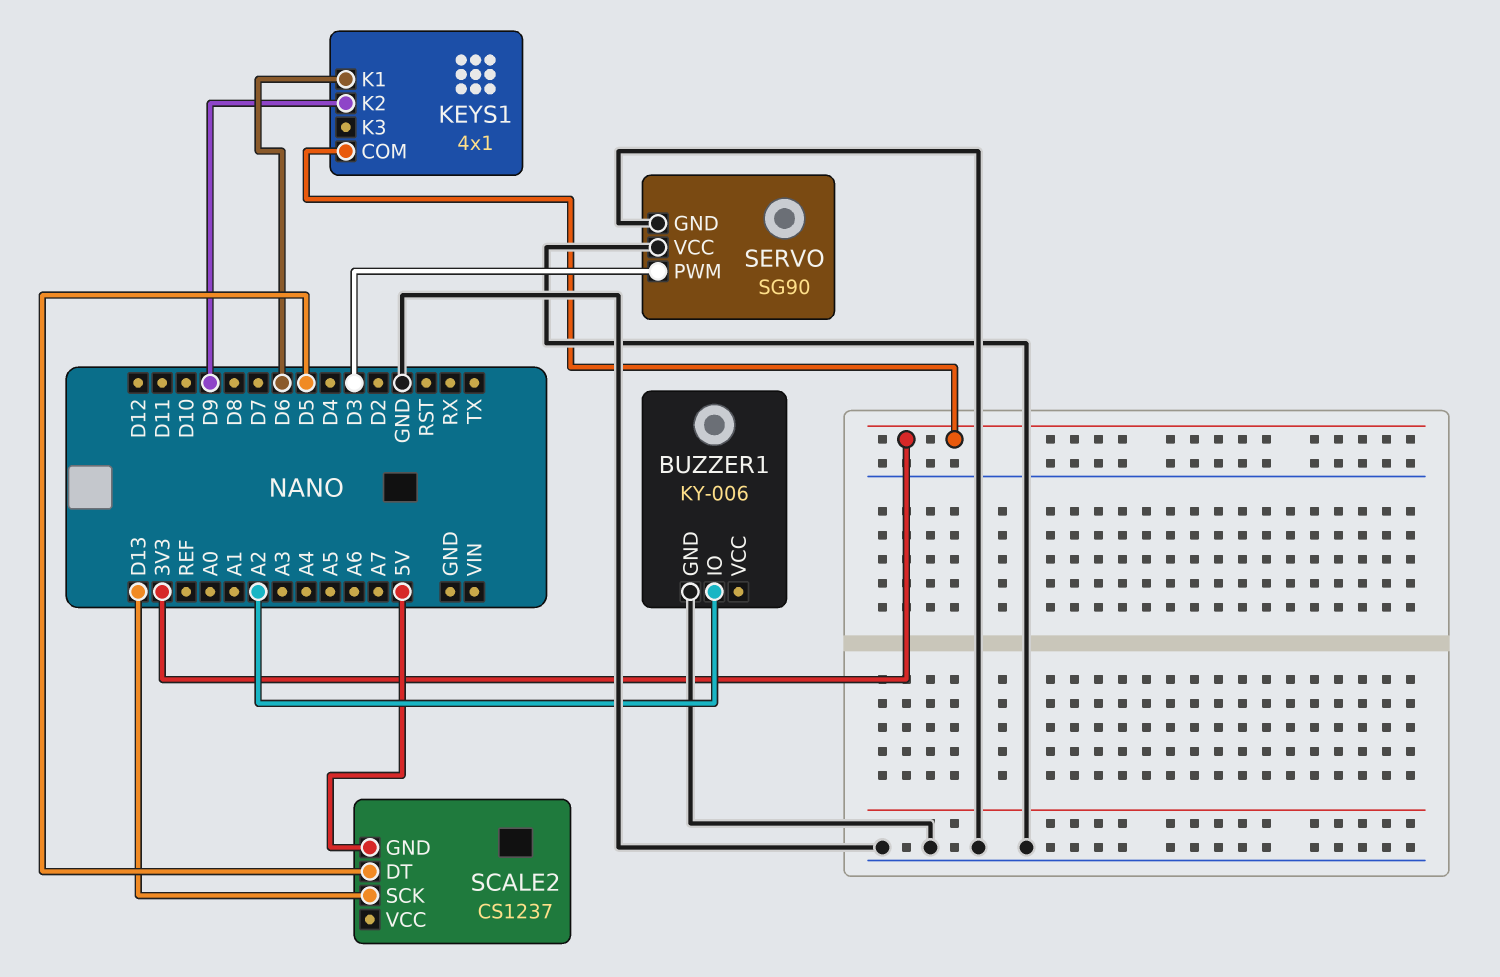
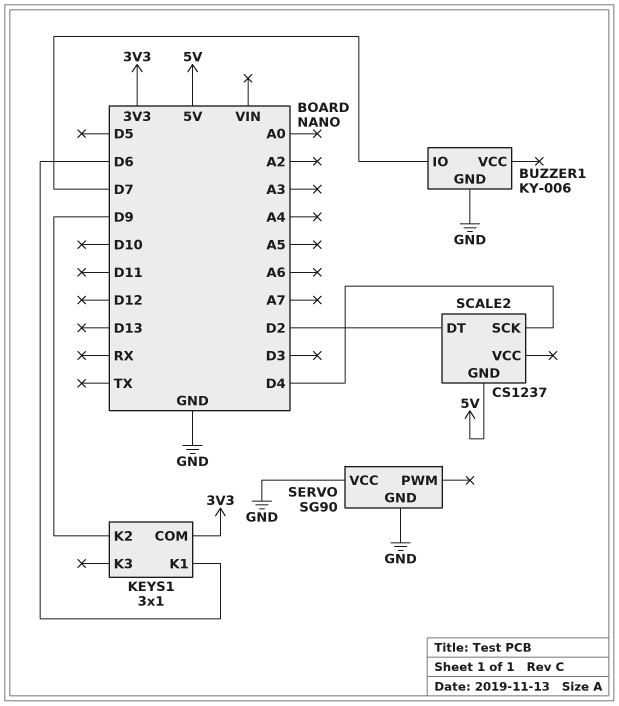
BUZZER1 pin IO: A2 -> D7
KEYS1: 4x1 -> 3x1
SCALE2 pin DT: D5 -> D2
SCALE2 pin SCK: D13 -> D4
SERVO pin PWM: D3 -> none

